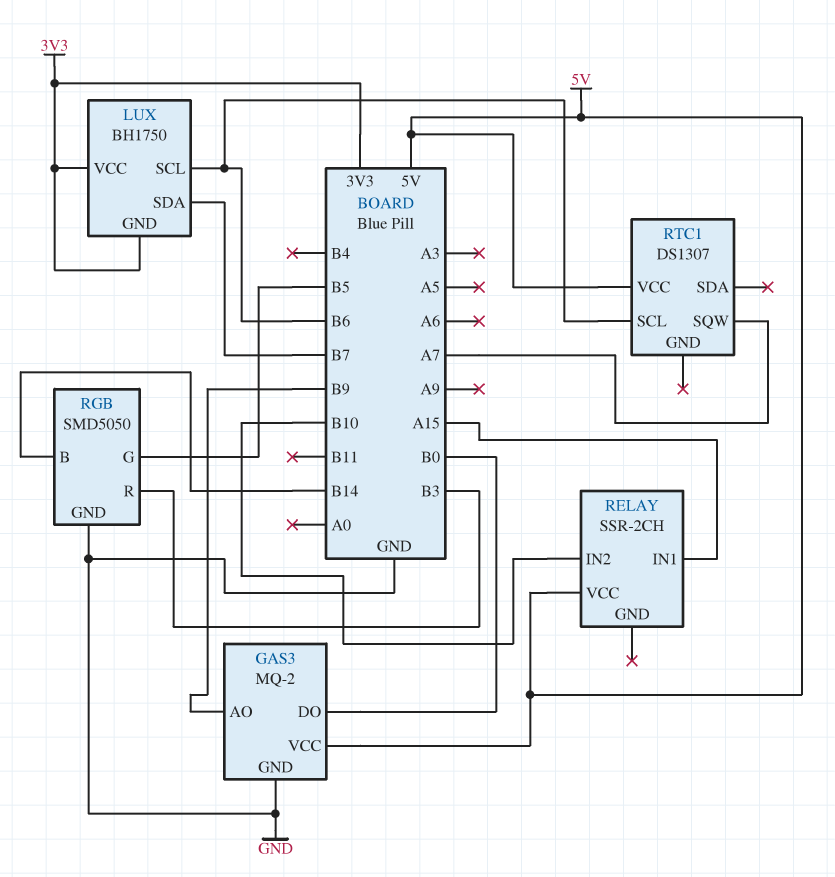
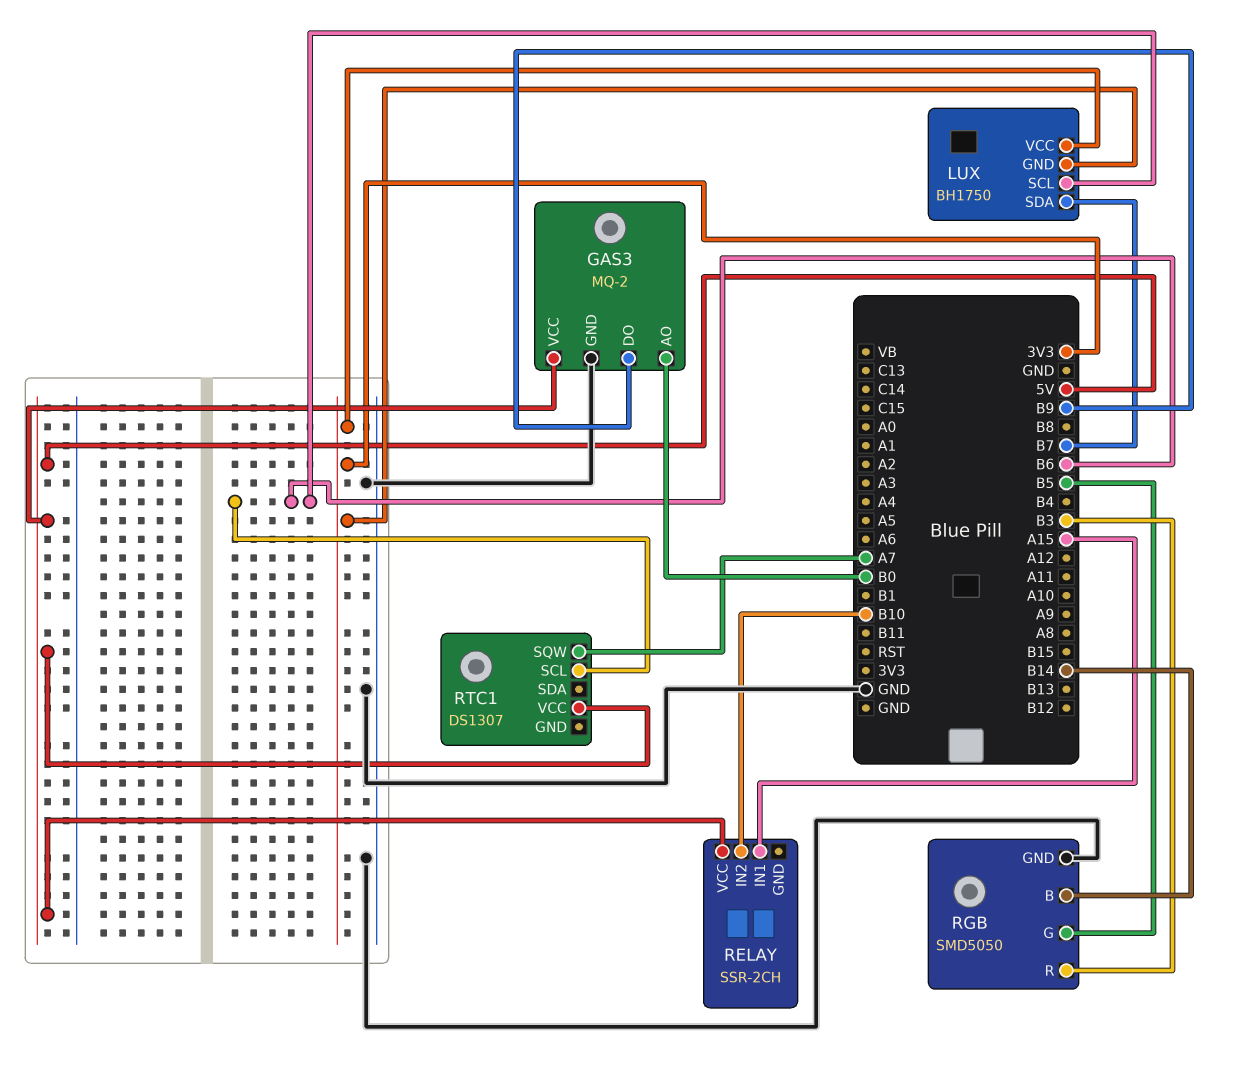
GAS3 pin AO: B9 -> B0
GAS3 pin DO: B0 -> B9

